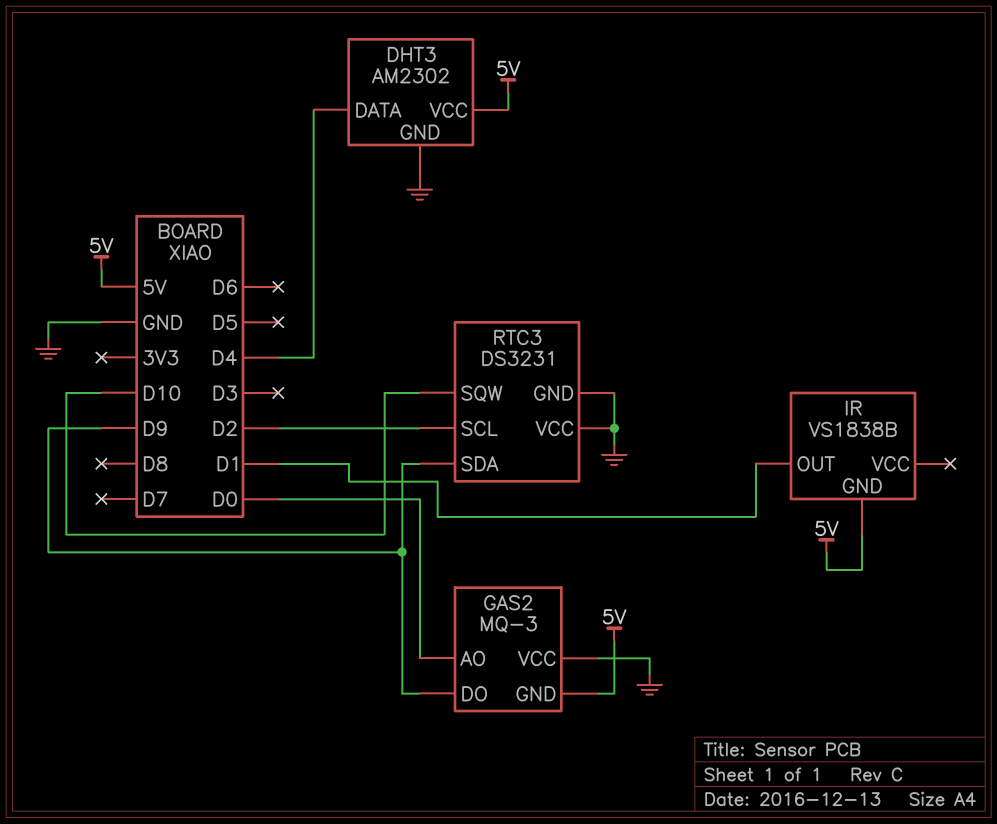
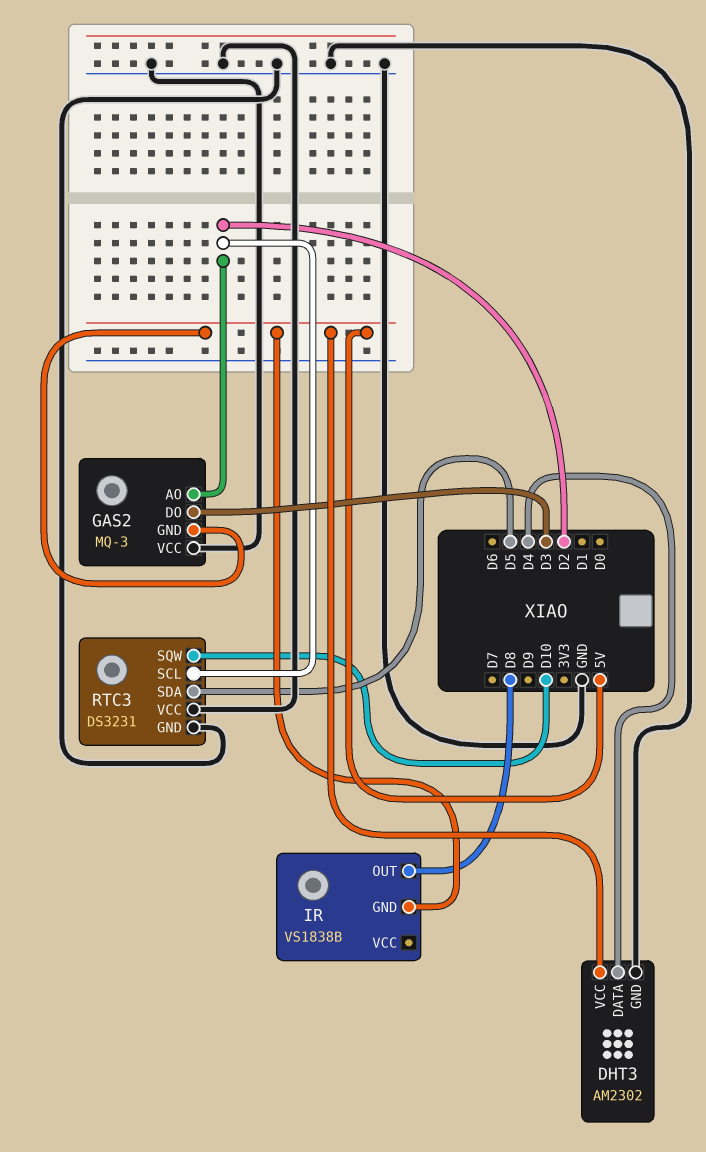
GAS2 pin AO: D0 -> D2
GAS2 pin DO: D9 -> D3
IR pin OUT: D1 -> D8
RTC3 pin SDA: D9 -> D5

